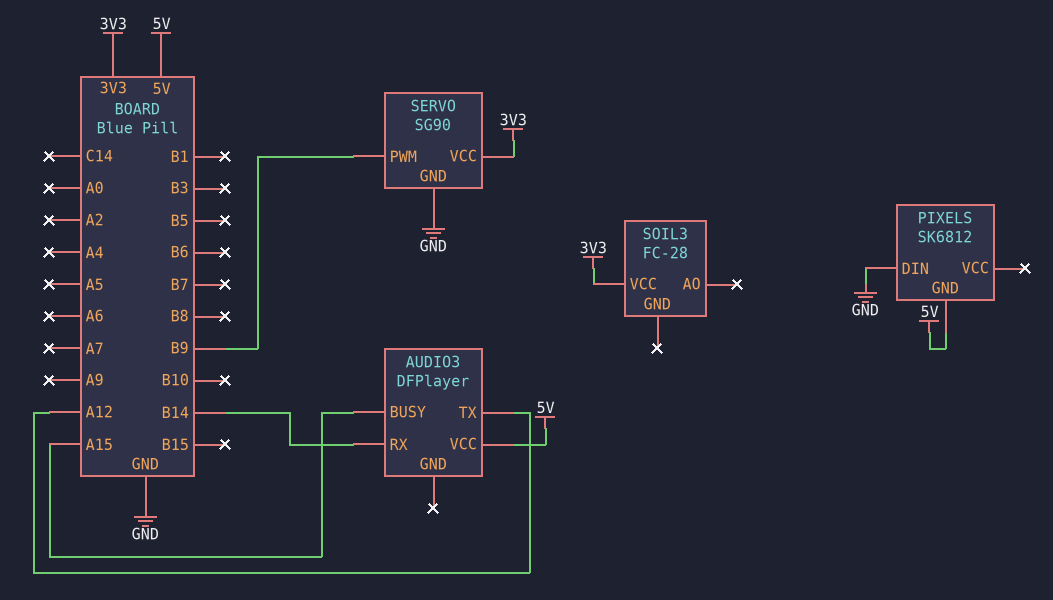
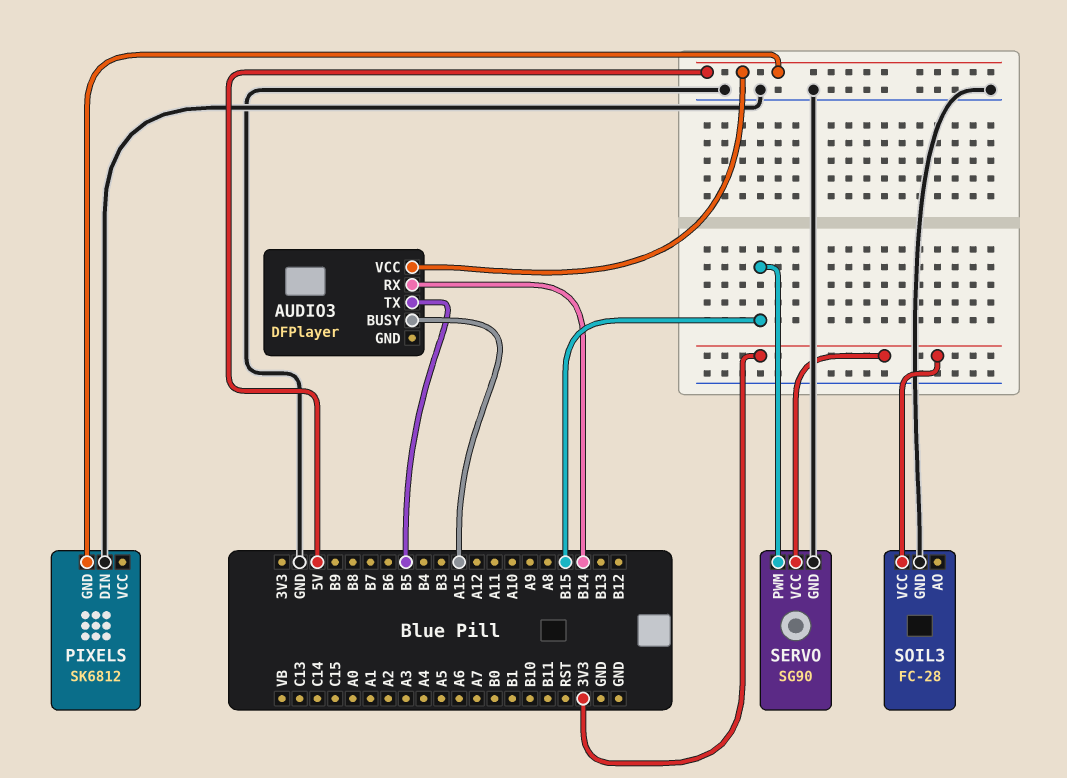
AUDIO3 pin TX: A12 -> B5
SERVO pin PWM: B9 -> B15
SOIL3 pin GND: none -> GND

